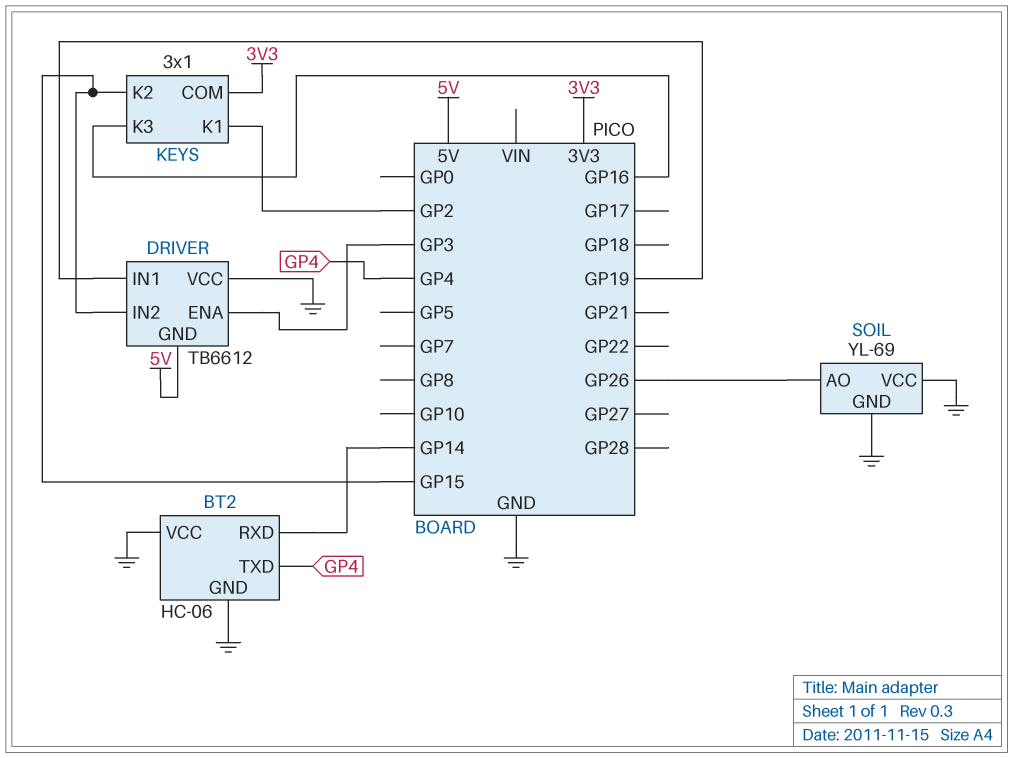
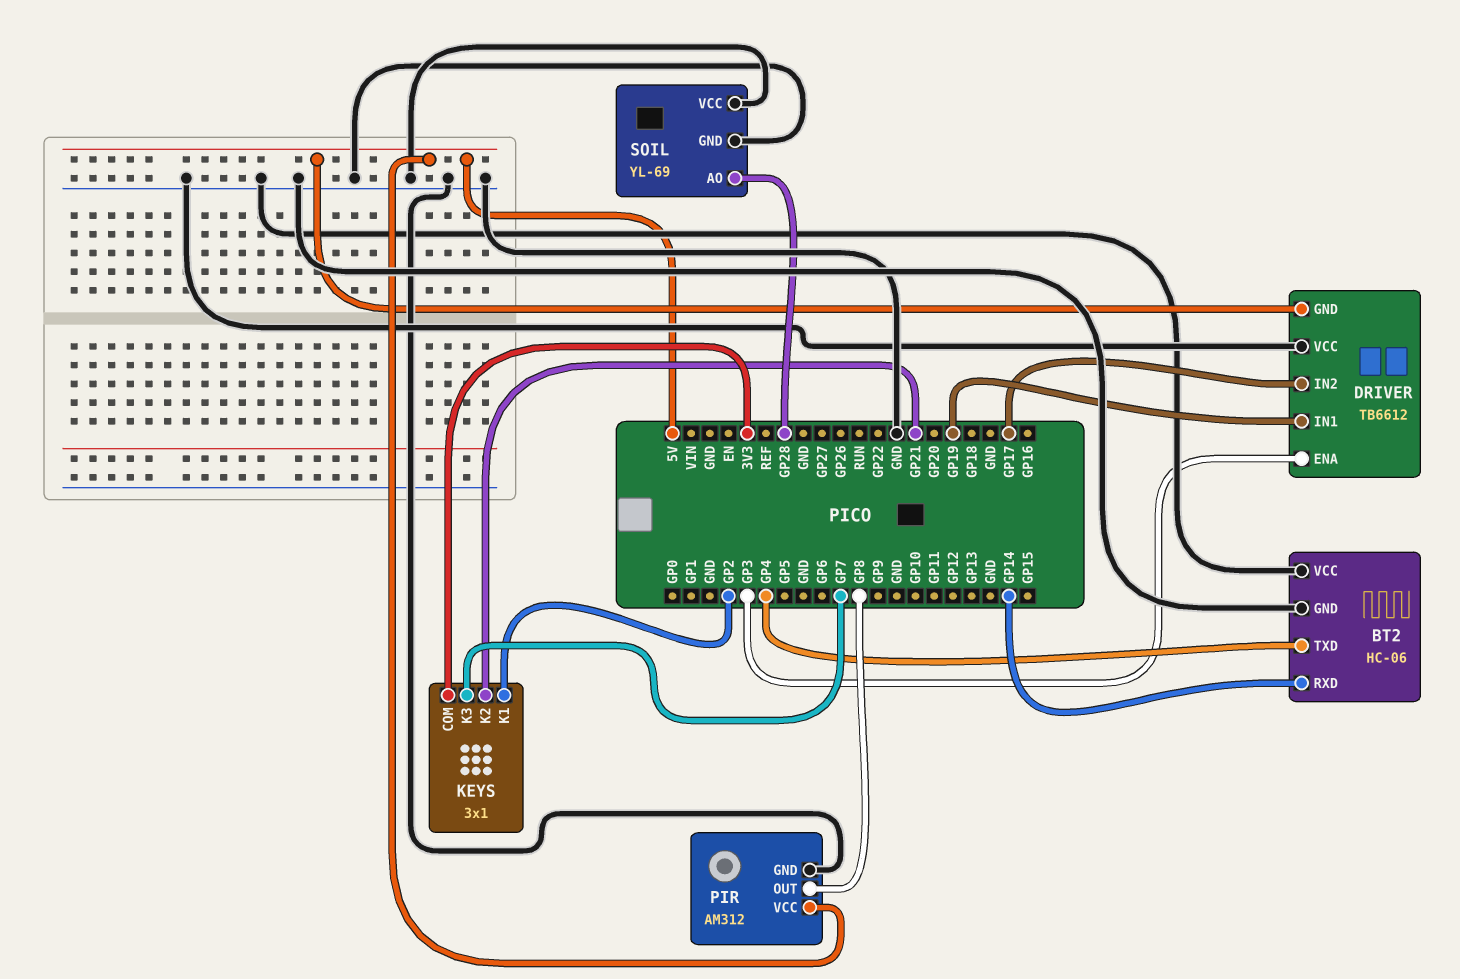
DRIVER pin IN2: GP15 -> GP17
KEYS pin K2: GP15 -> GP21
KEYS pin K3: GP16 -> GP7
PIR: none -> AM312
PIR pin GND: none -> GND
PIR pin OUT: none -> GP8
PIR pin VCC: none -> 5V
SOIL pin AO: GP26 -> GP28

